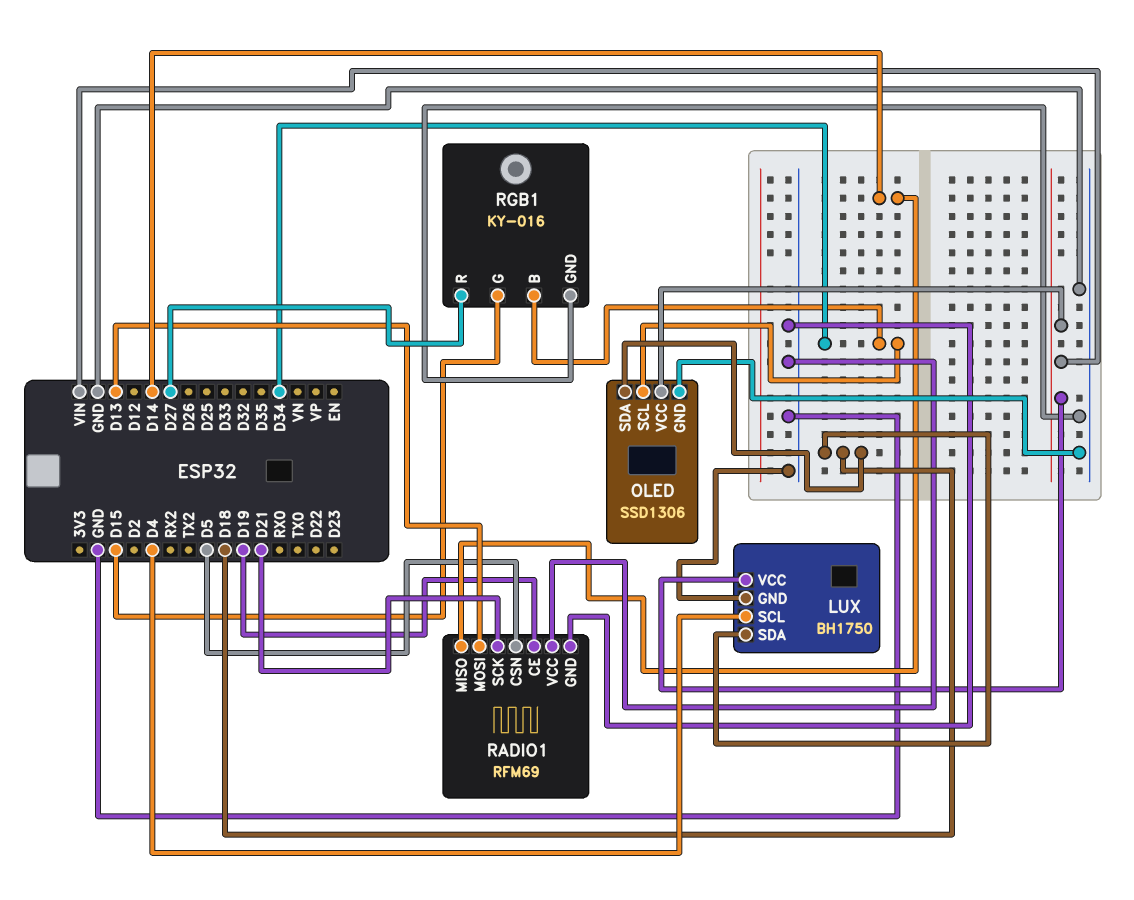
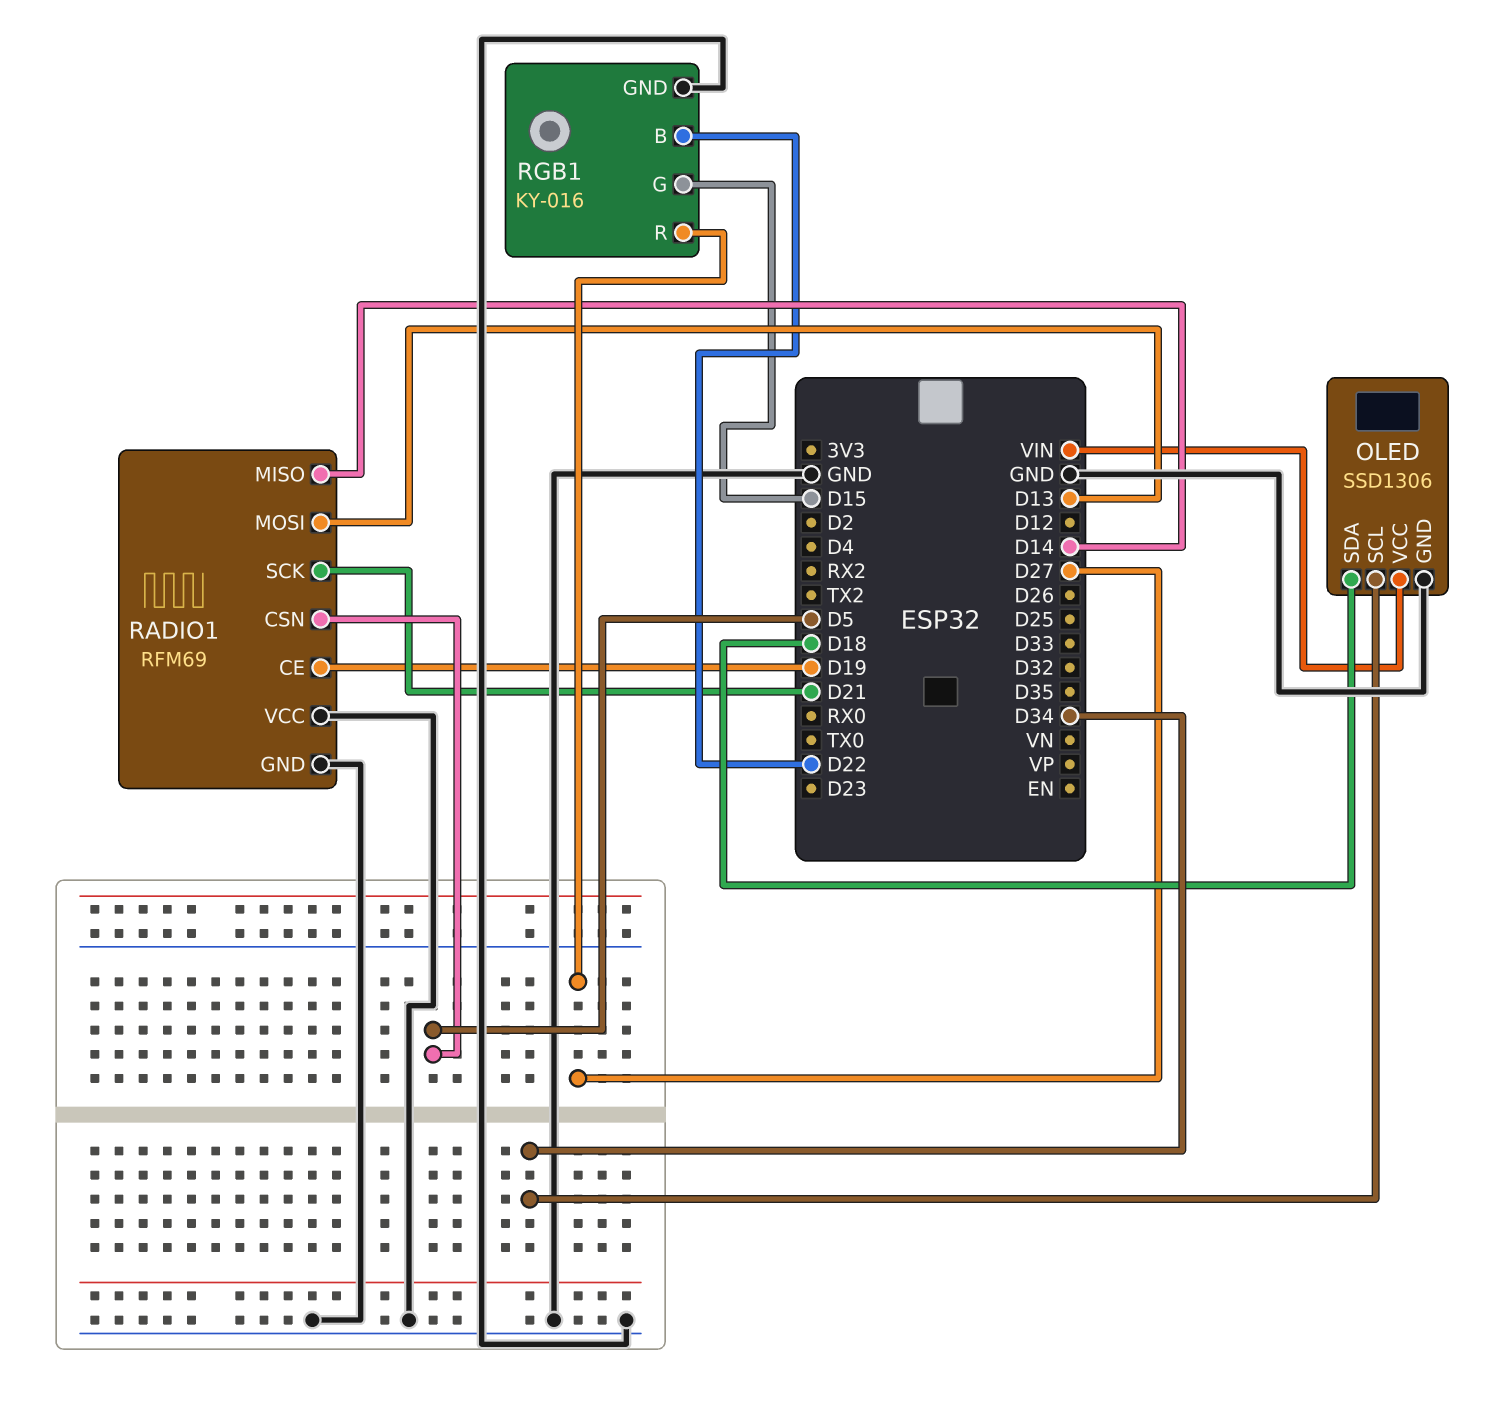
LUX: BH1750 -> none
LUX pin GND: GND -> none
LUX pin SCL: D4 -> none
LUX pin SDA: D18 -> none
LUX pin VCC: VIN -> none
RGB1 pin B: D34 -> D22

